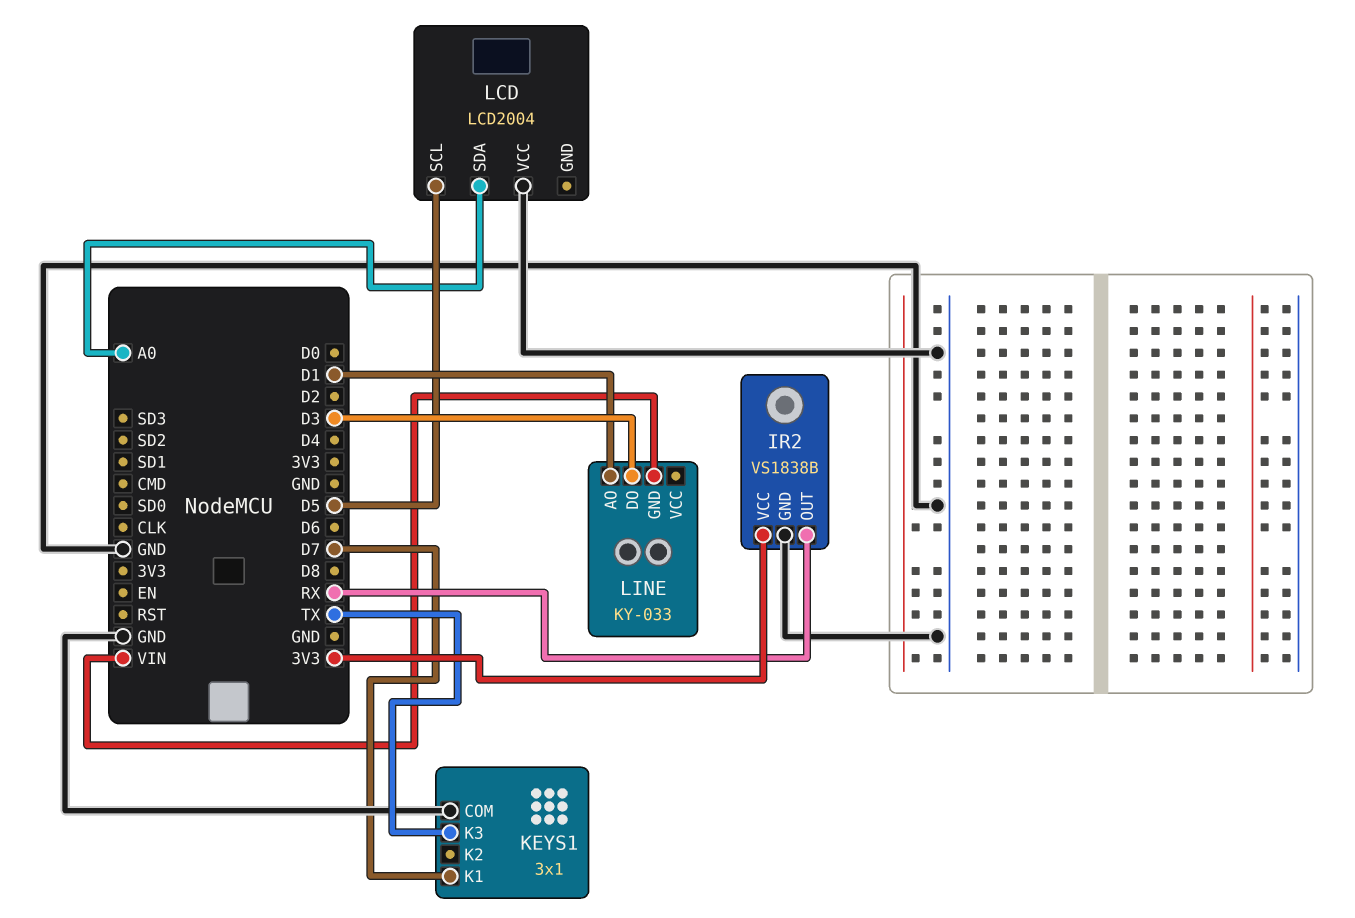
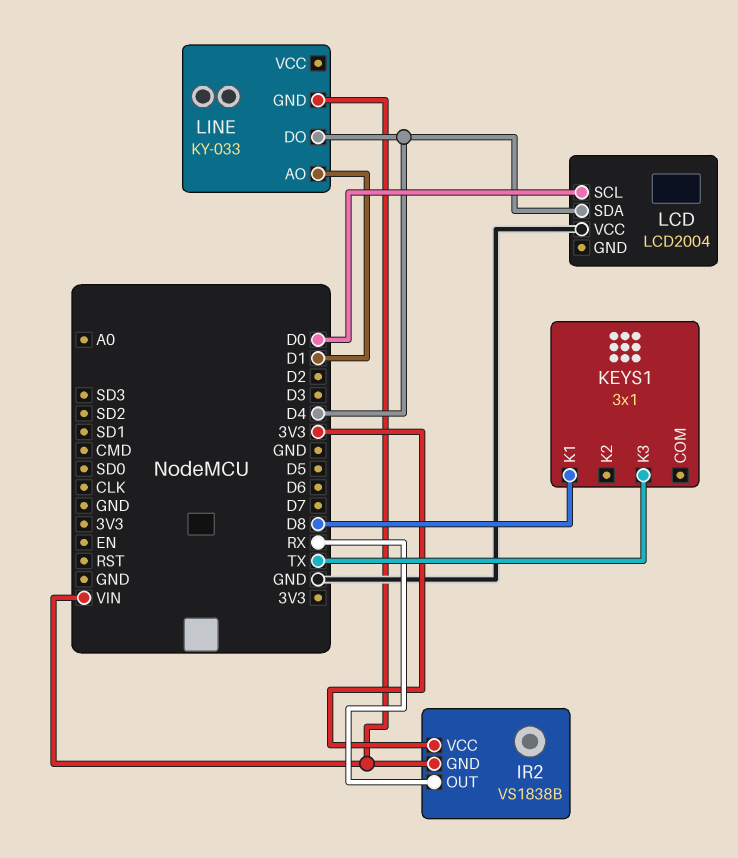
IR2 pin GND: GND -> VIN
KEYS1 pin COM: GND -> none
KEYS1 pin K1: D7 -> D8
LCD pin SCL: D5 -> D0
LCD pin SDA: A0 -> D4
LINE pin DO: D3 -> D4

